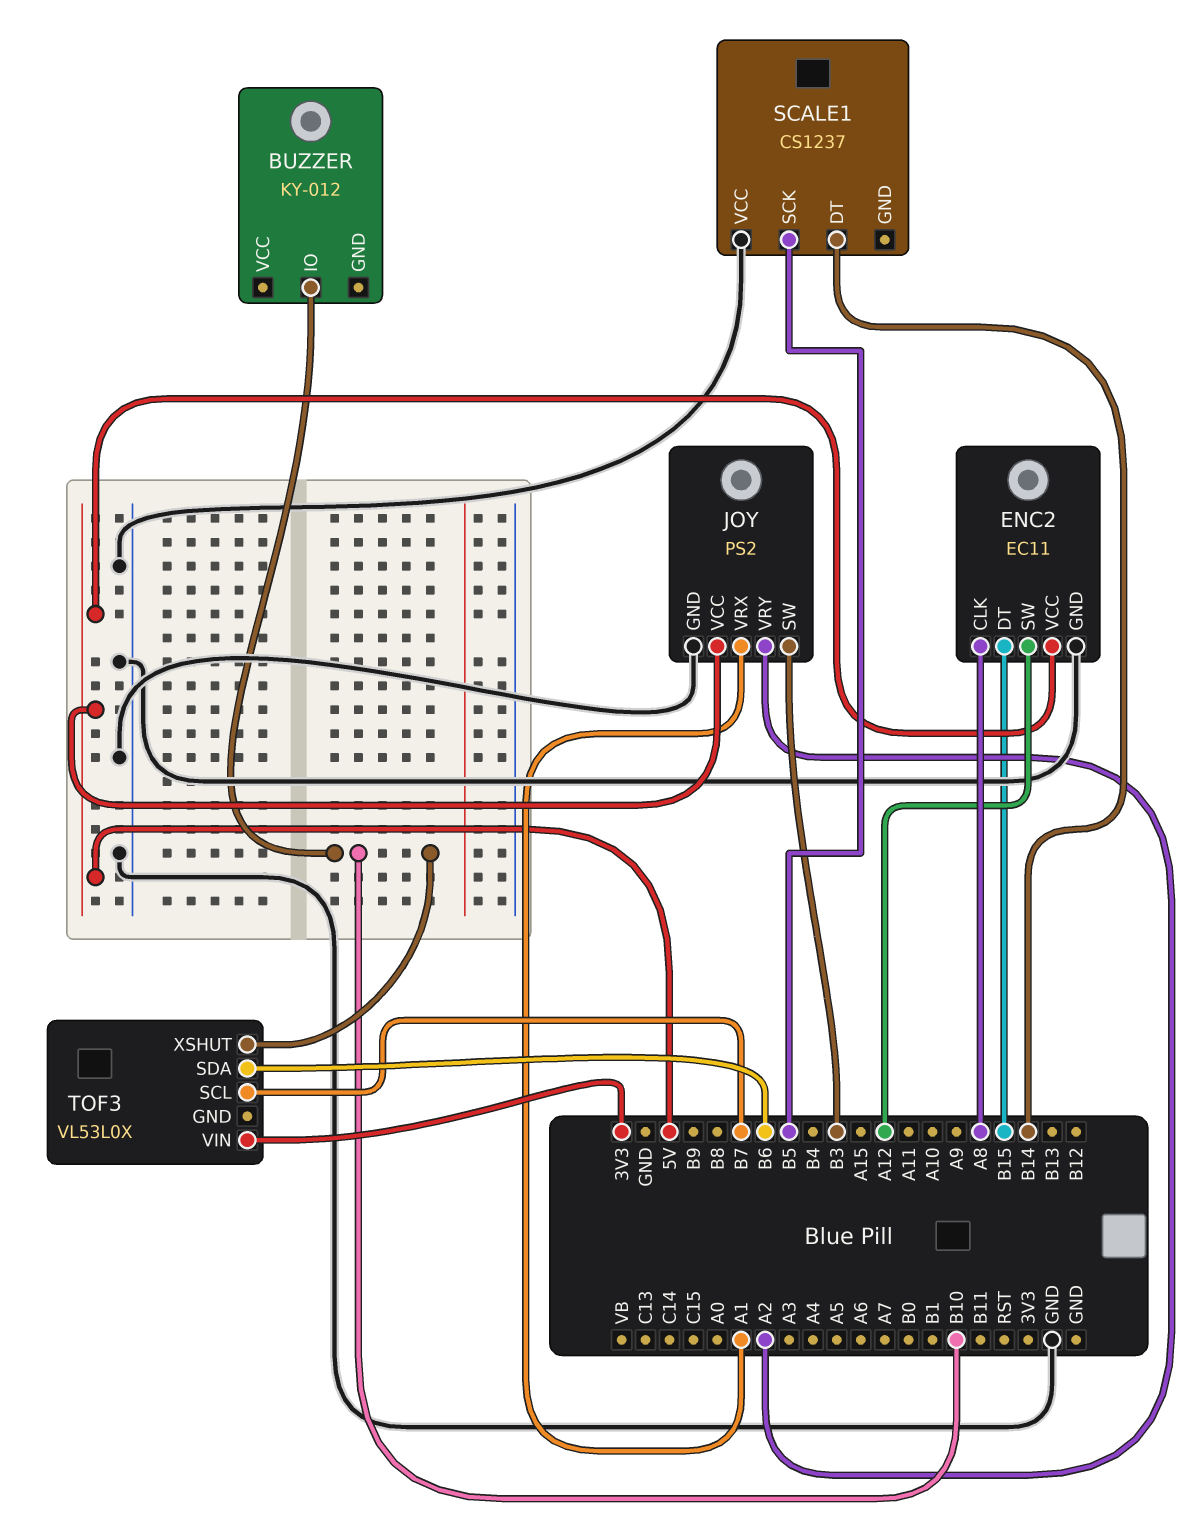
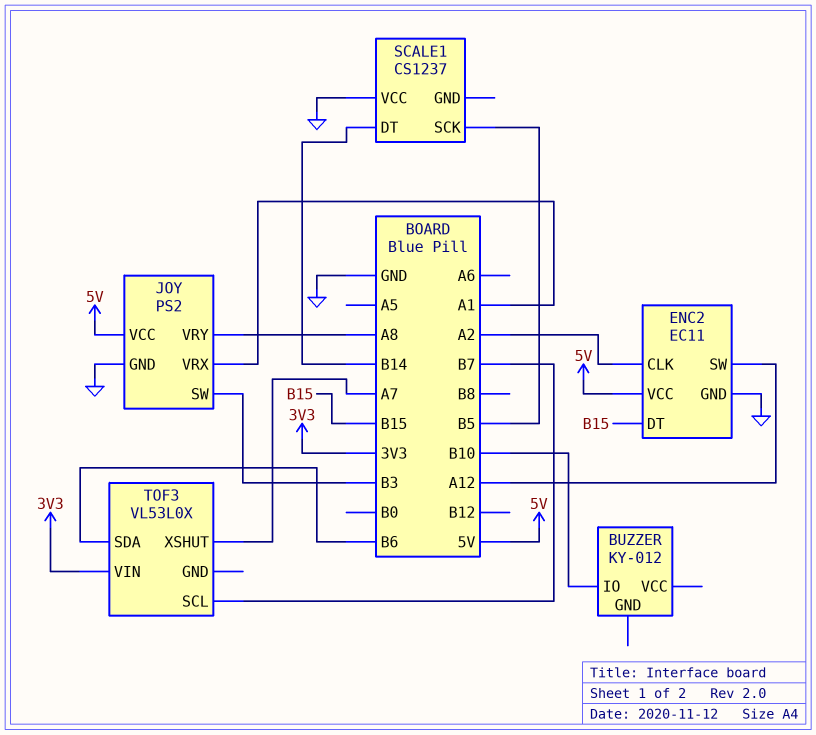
ENC2 pin CLK: A8 -> A2
JOY pin VRY: A2 -> A8
TOF3 pin XSHUT: B10 -> A7

